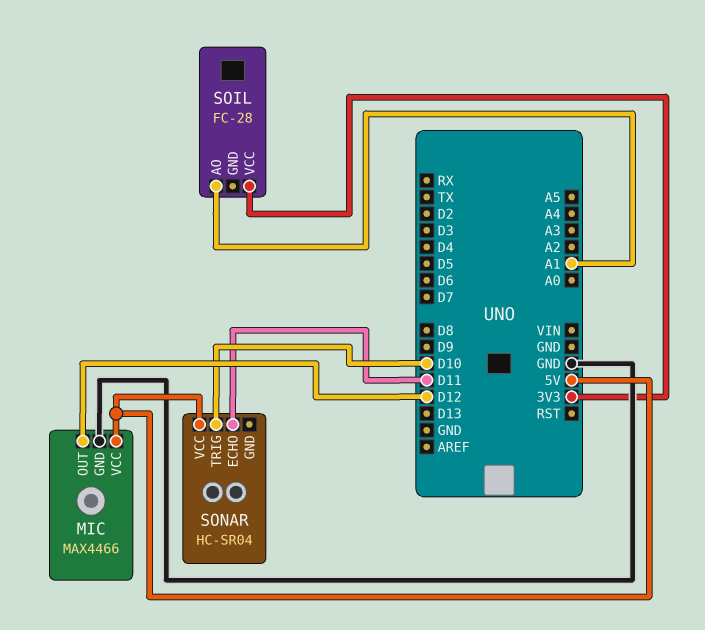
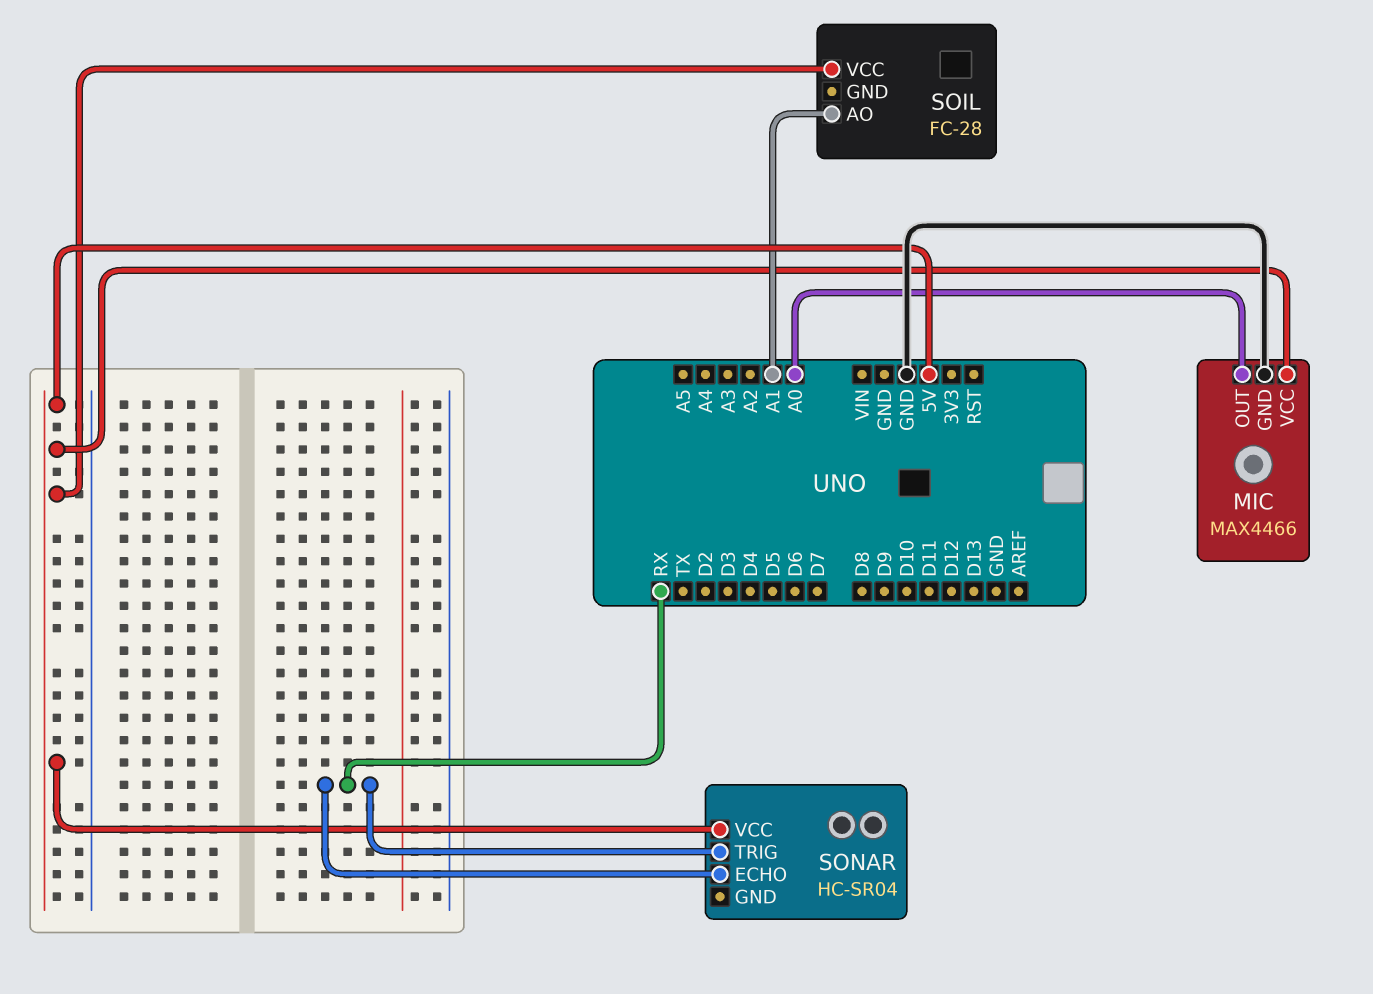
MIC pin OUT: D12 -> A0
SOIL pin VCC: 3V3 -> 5V
SONAR pin ECHO: D11 -> RX
SONAR pin TRIG: D10 -> RX

